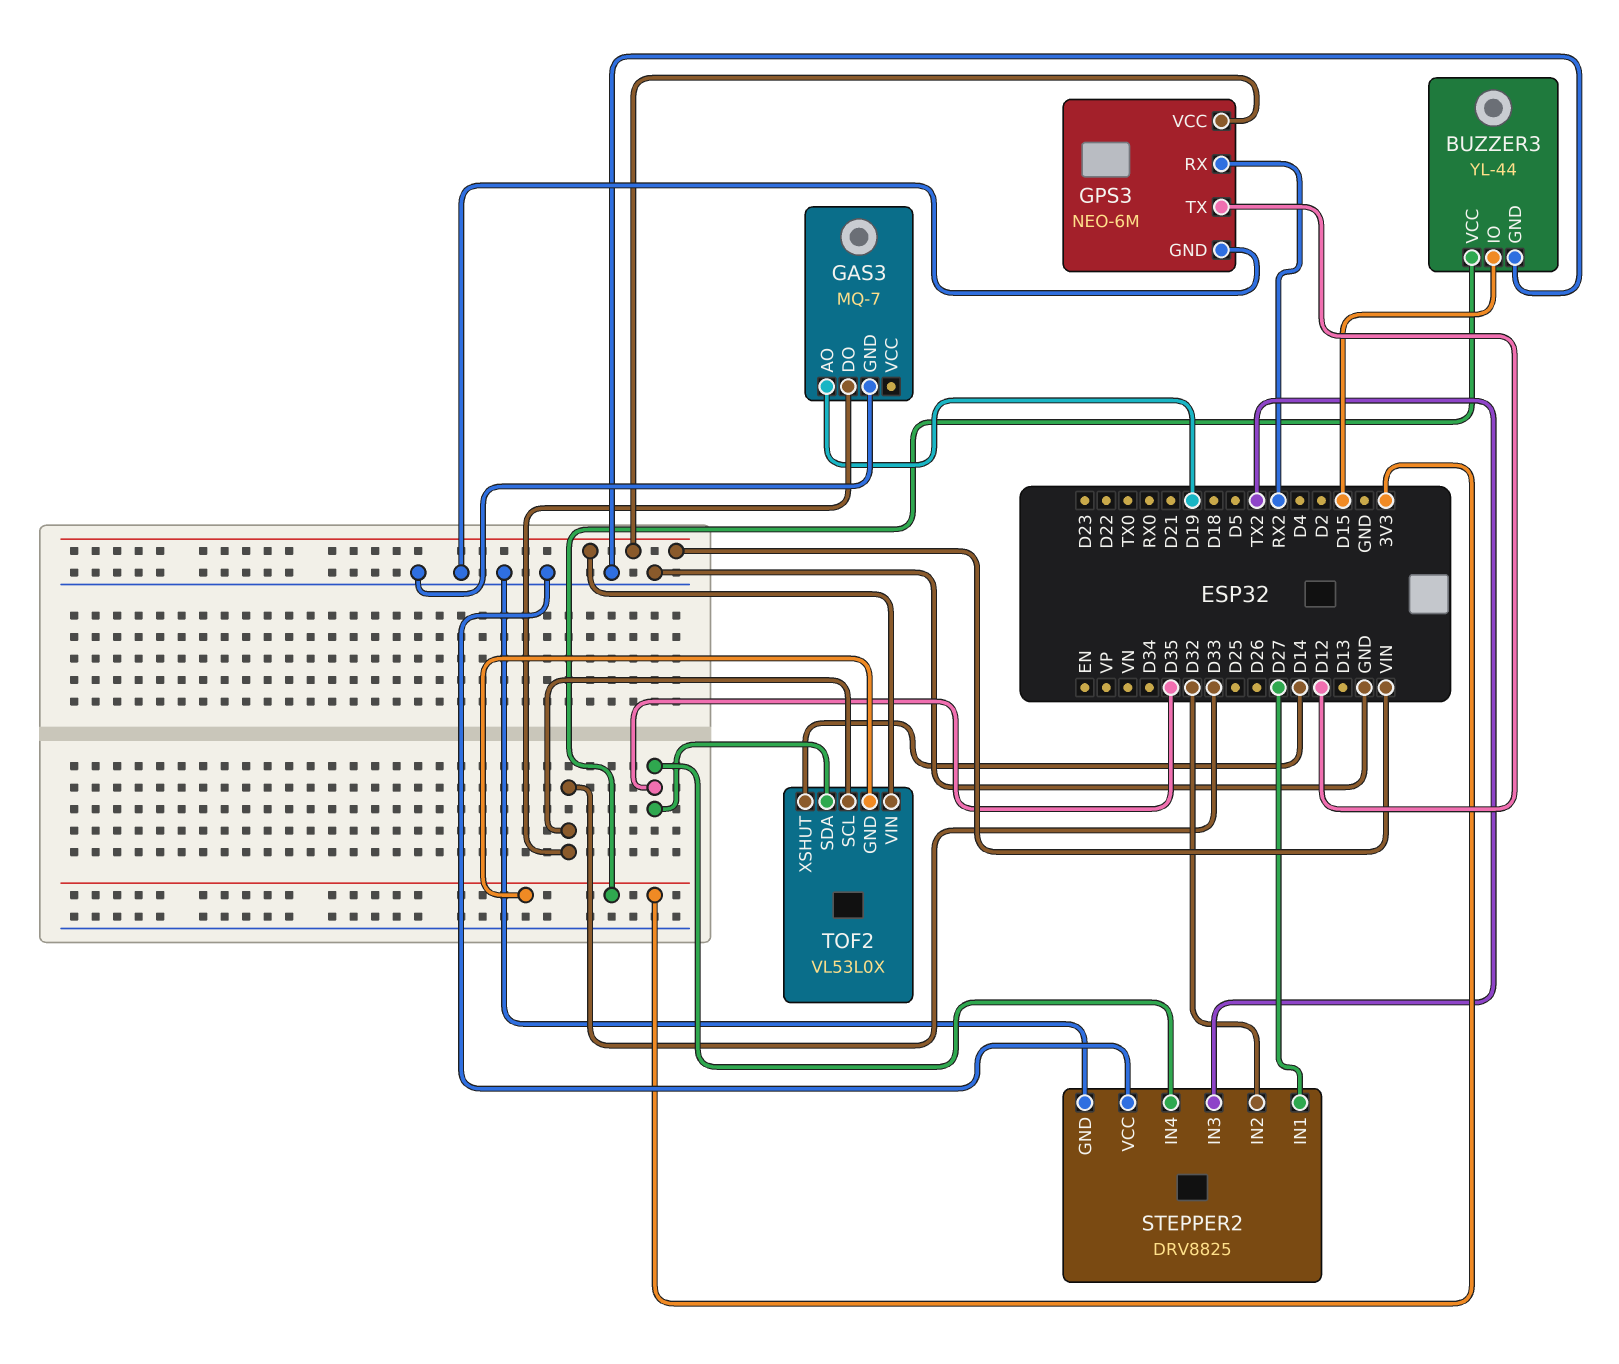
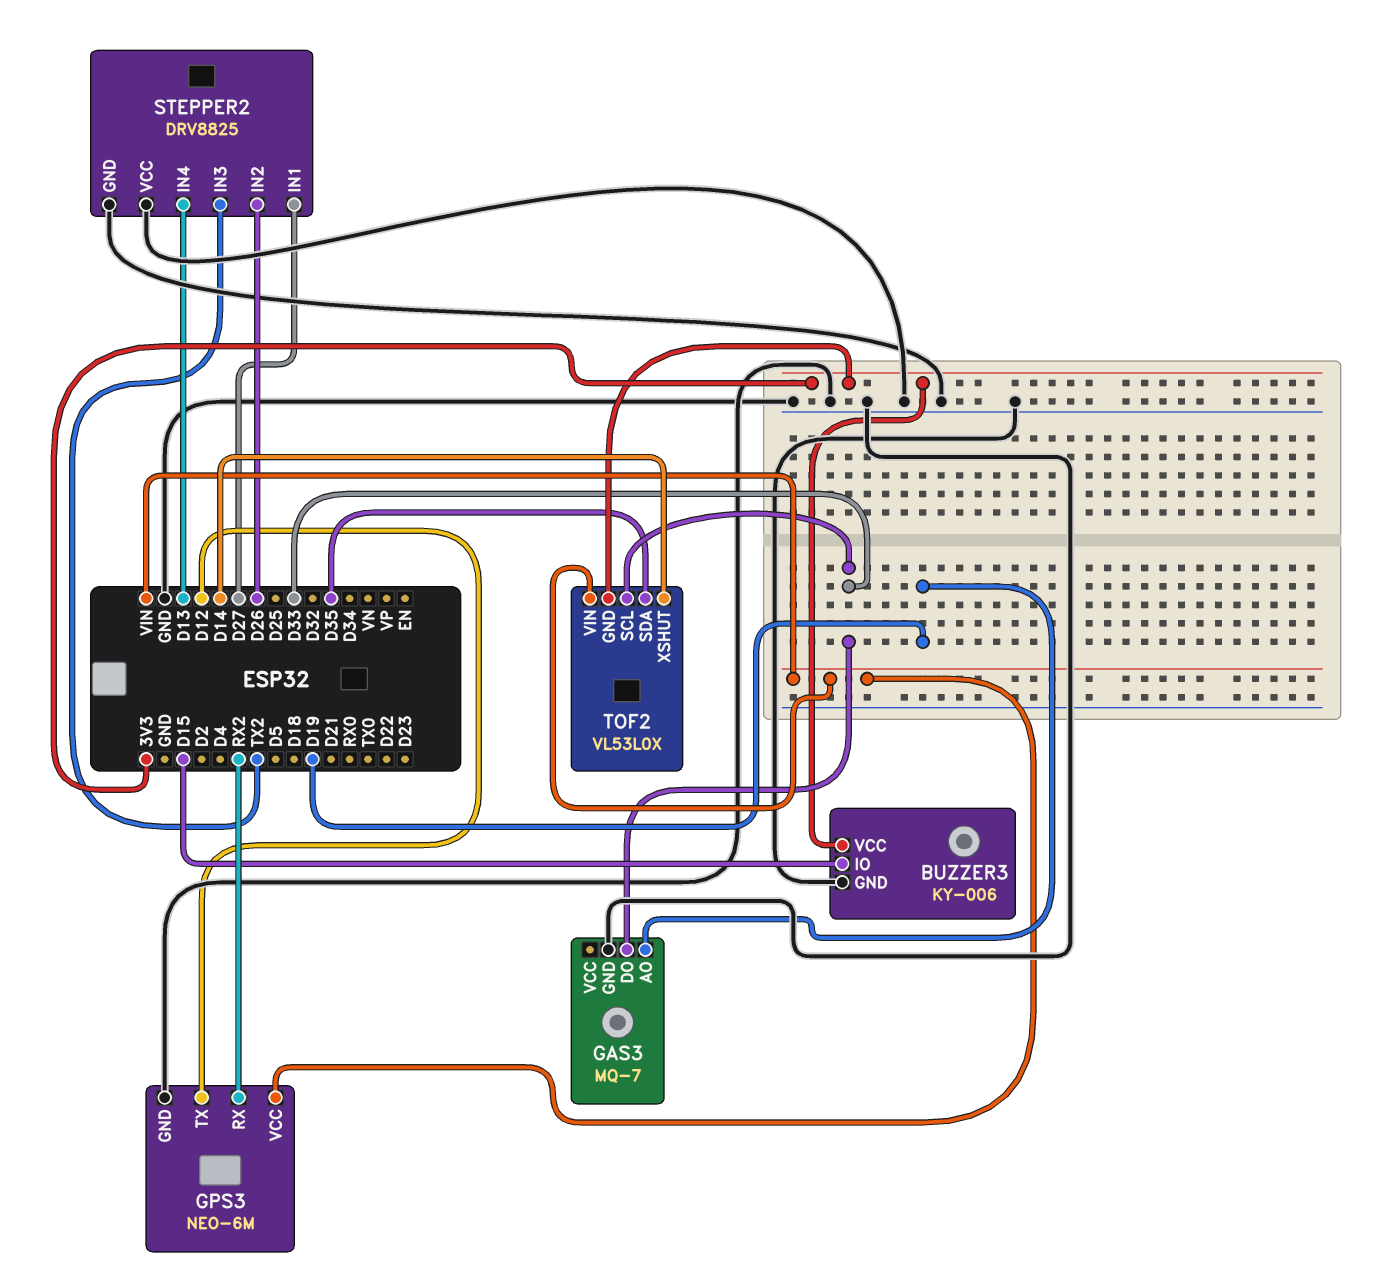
BUZZER3: YL-44 -> KY-006
STEPPER2 pin IN2: D32 -> D26
STEPPER2 pin IN4: D35 -> D13

